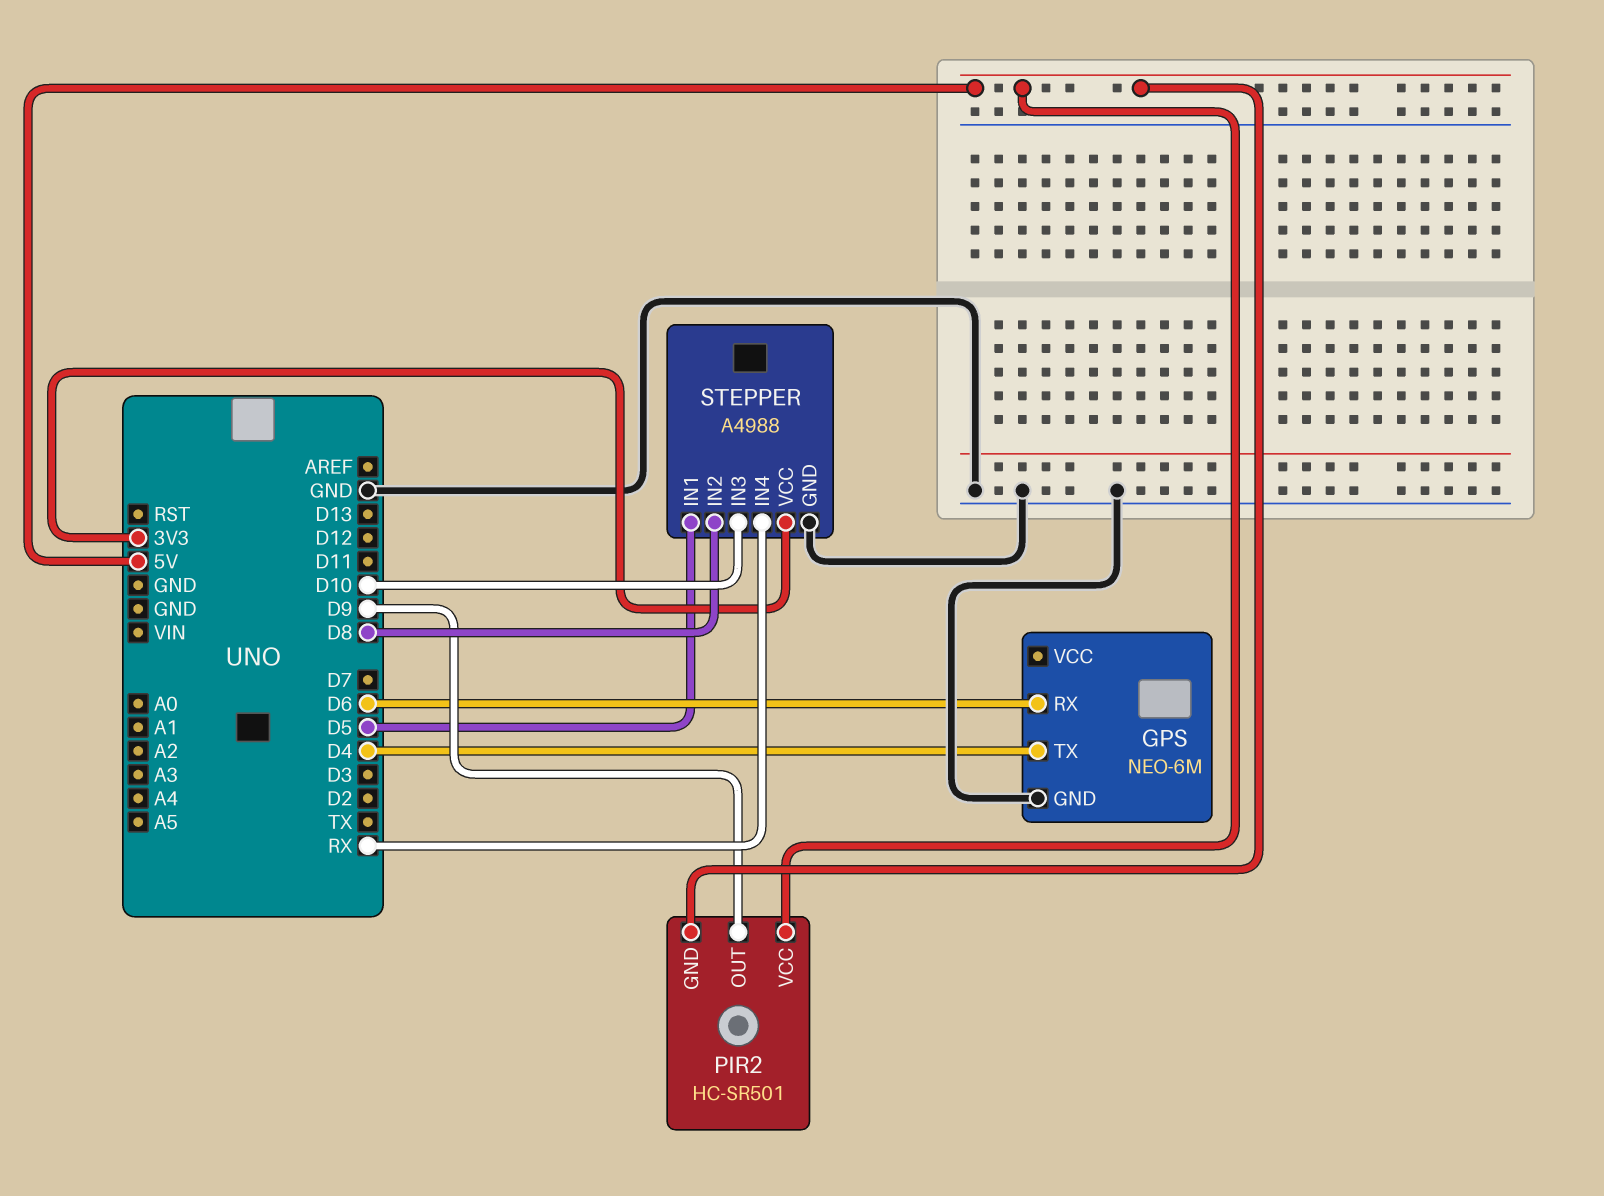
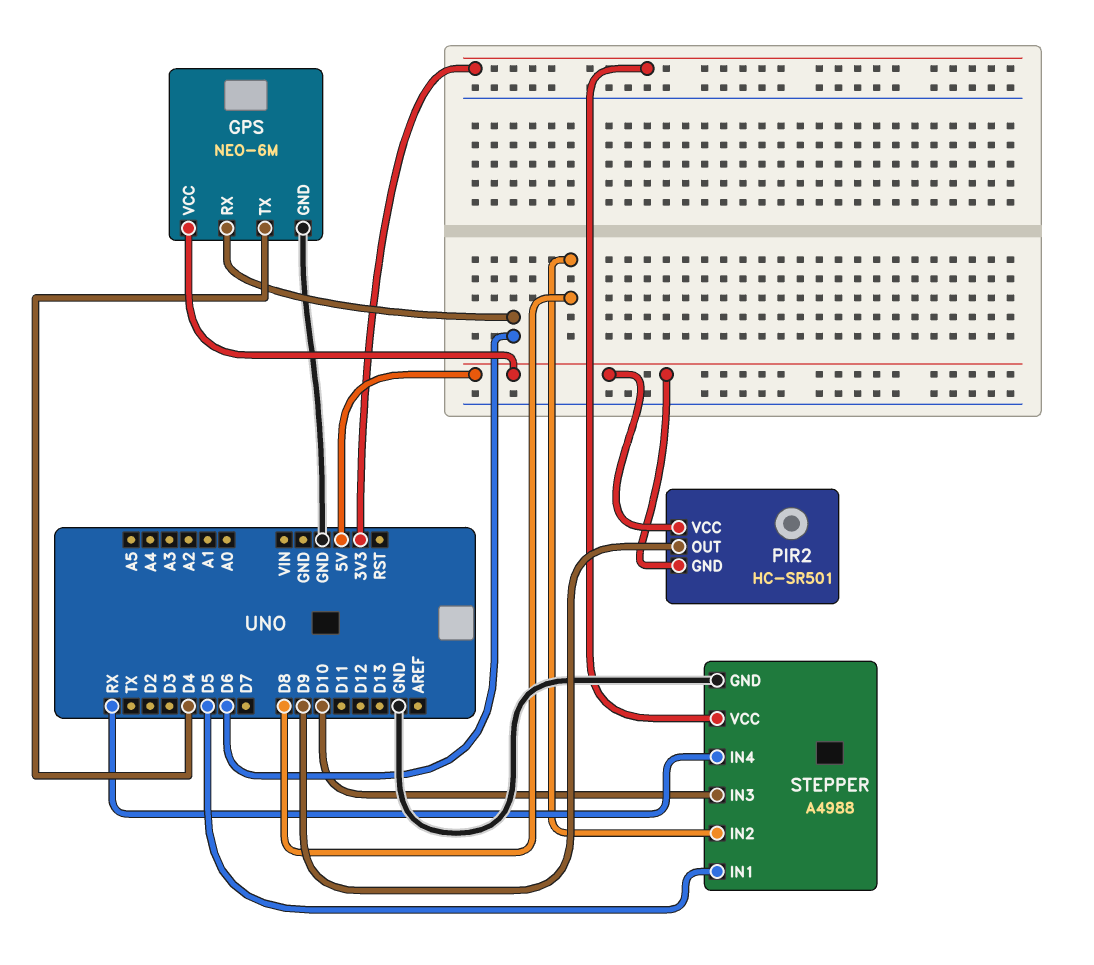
GPS pin VCC: none -> 5V

